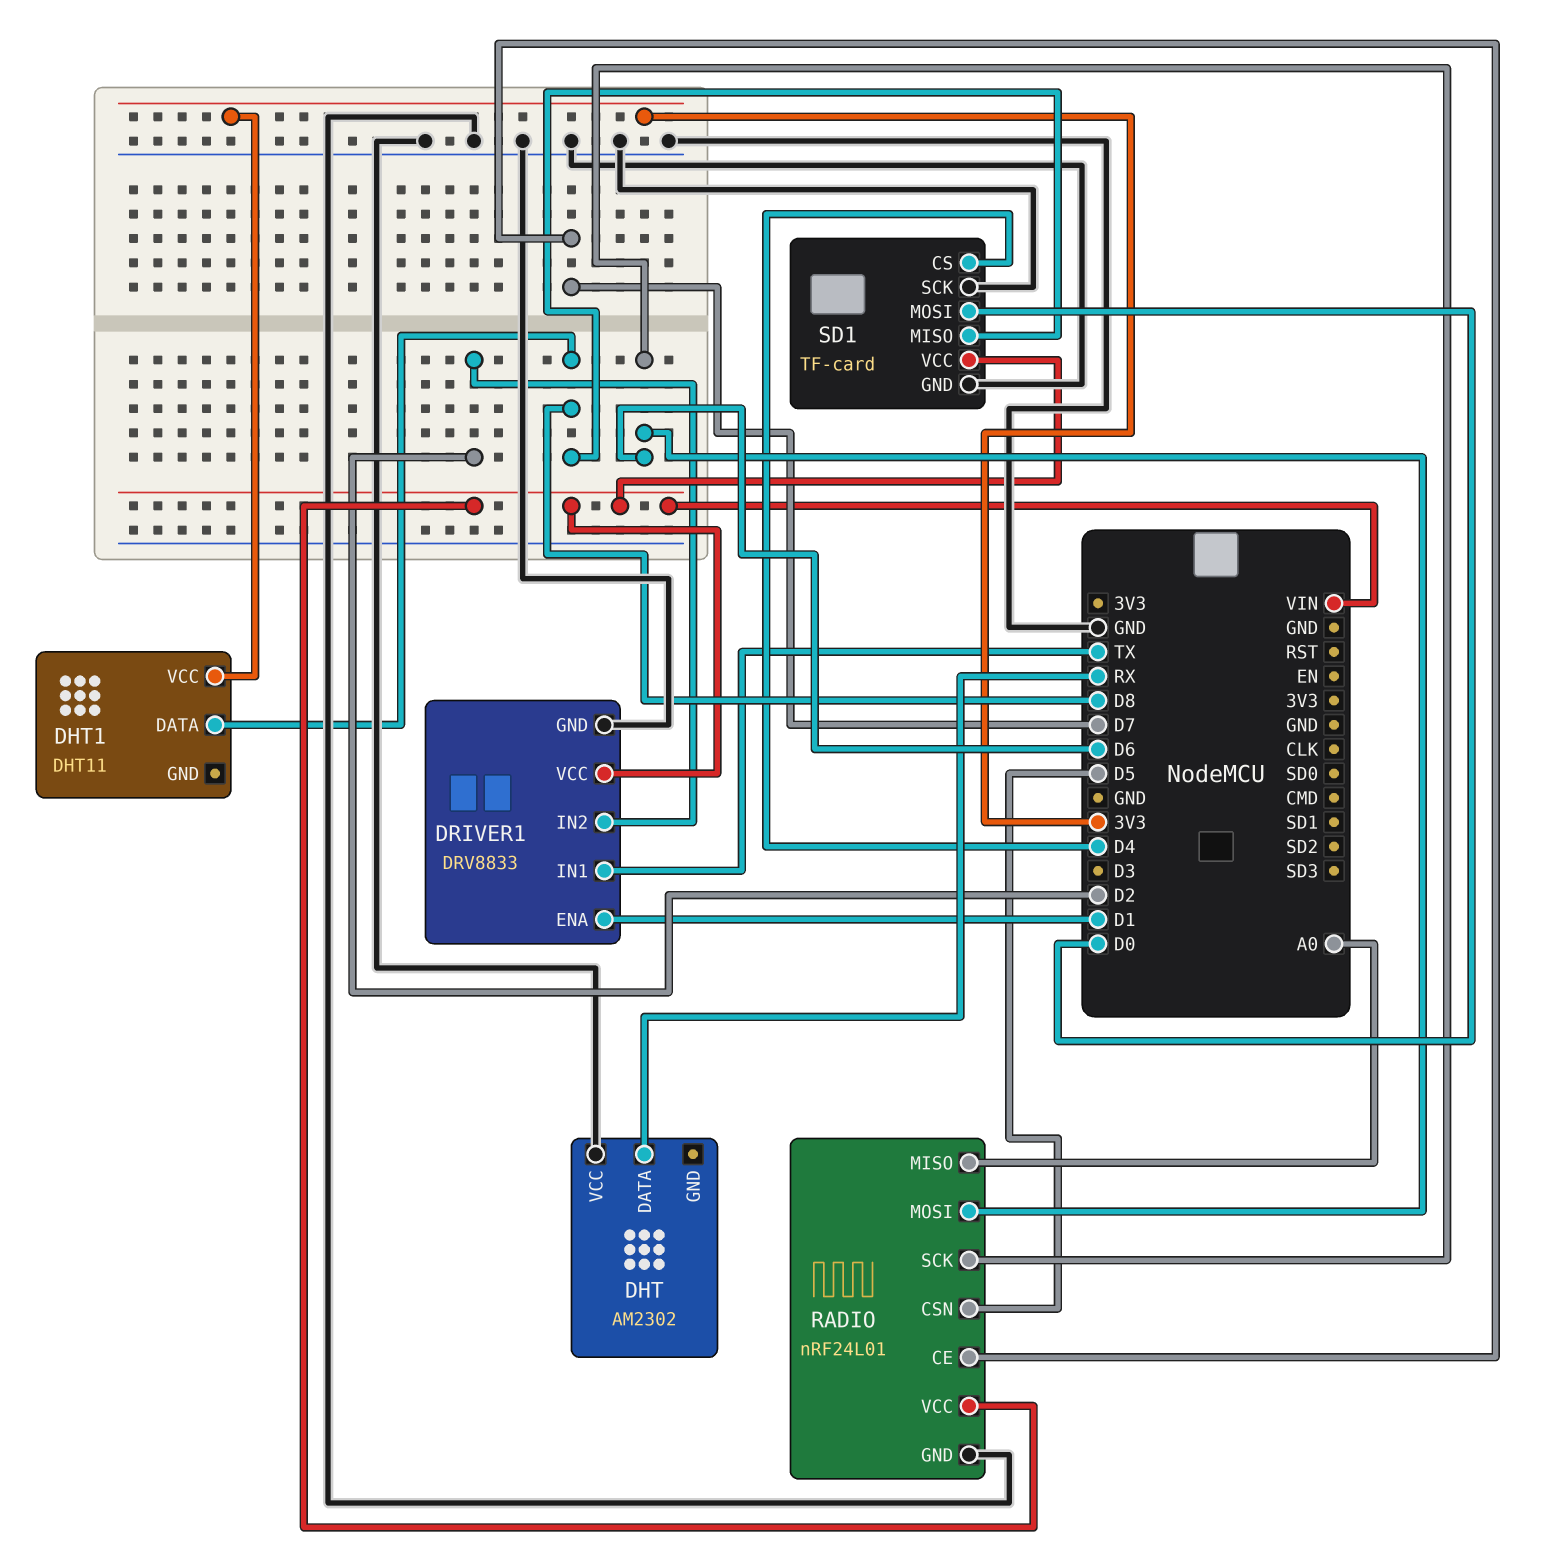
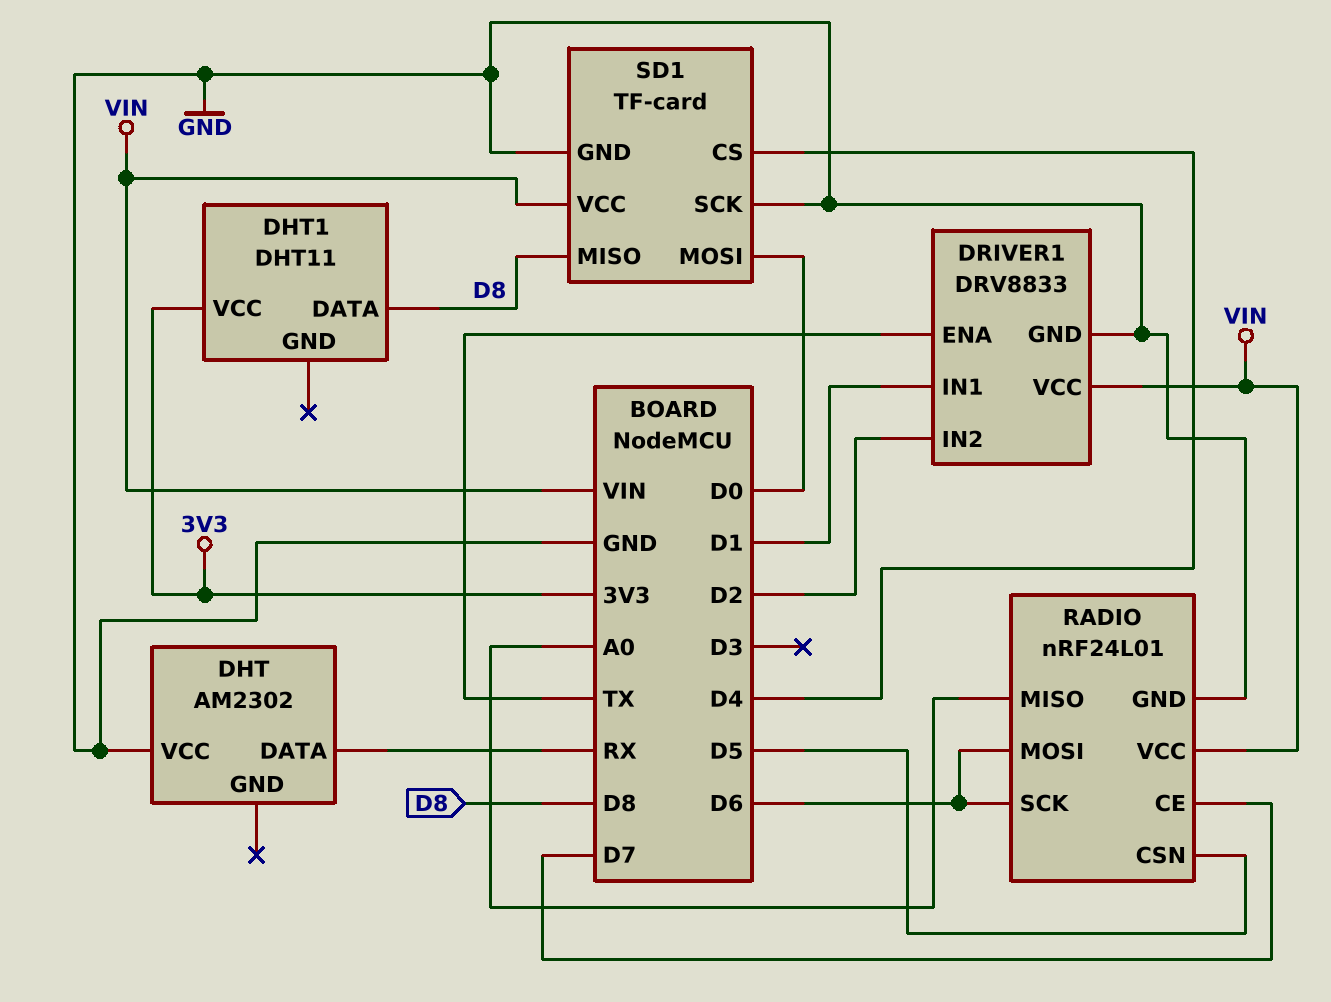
DRIVER1 pin ENA: D1 -> TX
DRIVER1 pin IN1: TX -> D1

